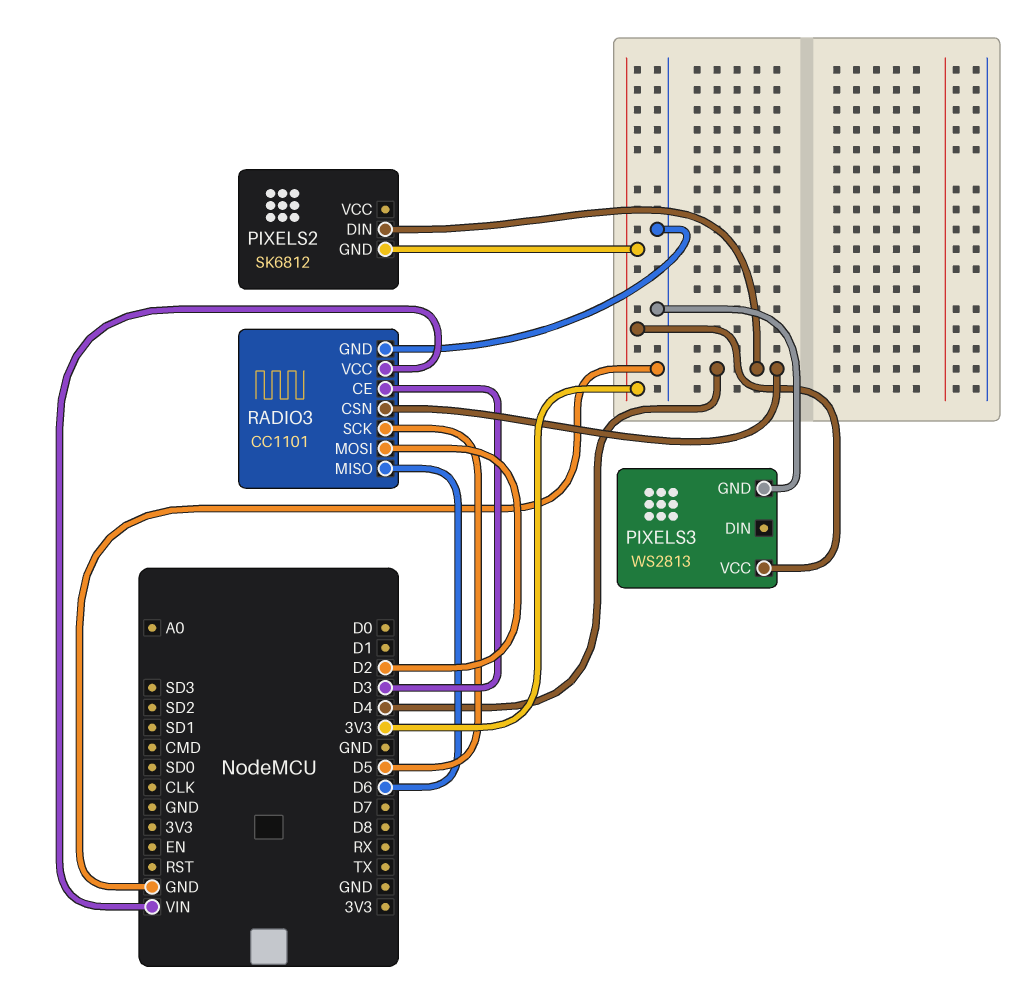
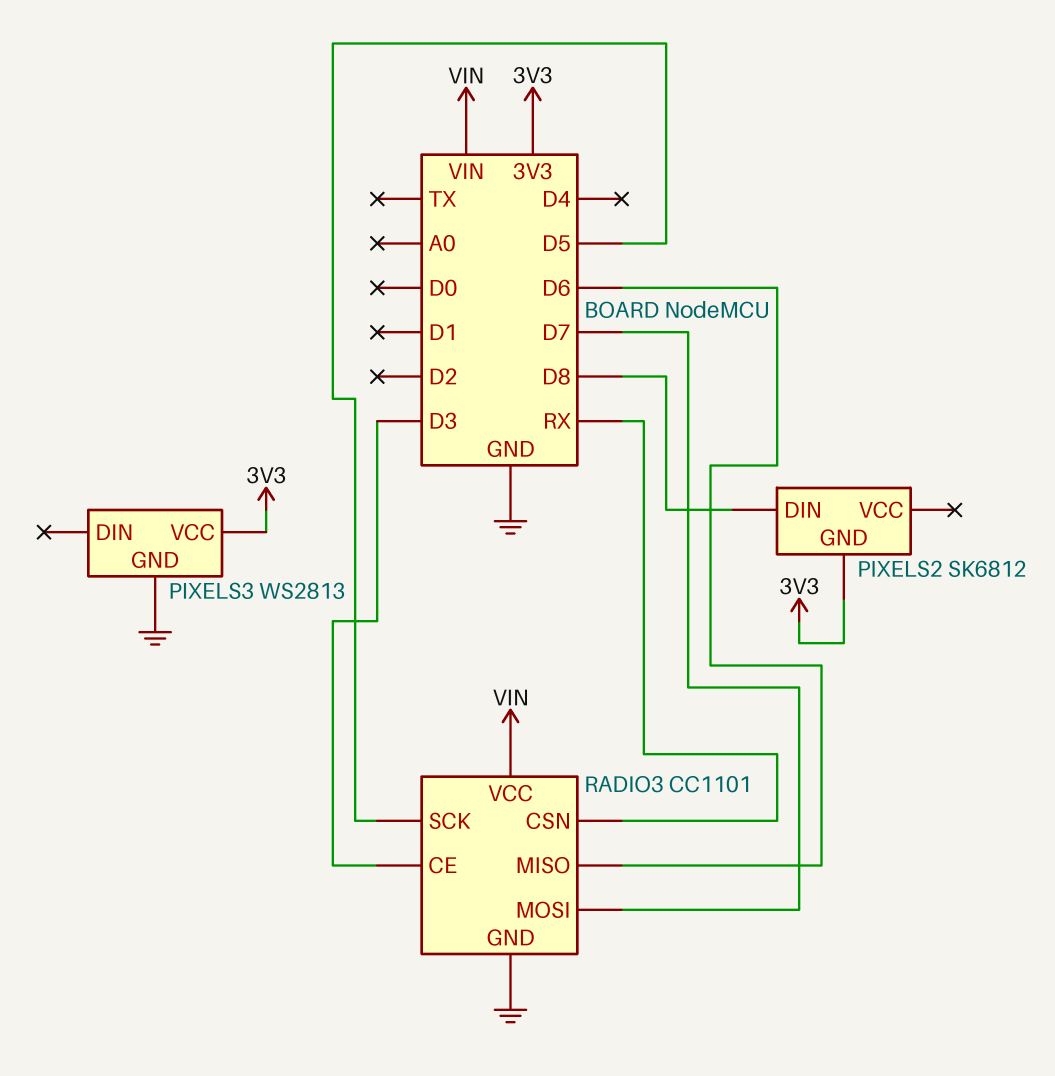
PIXELS2 pin DIN: D4 -> D8
RADIO3 pin CSN: D4 -> RX
RADIO3 pin MOSI: D2 -> D7

